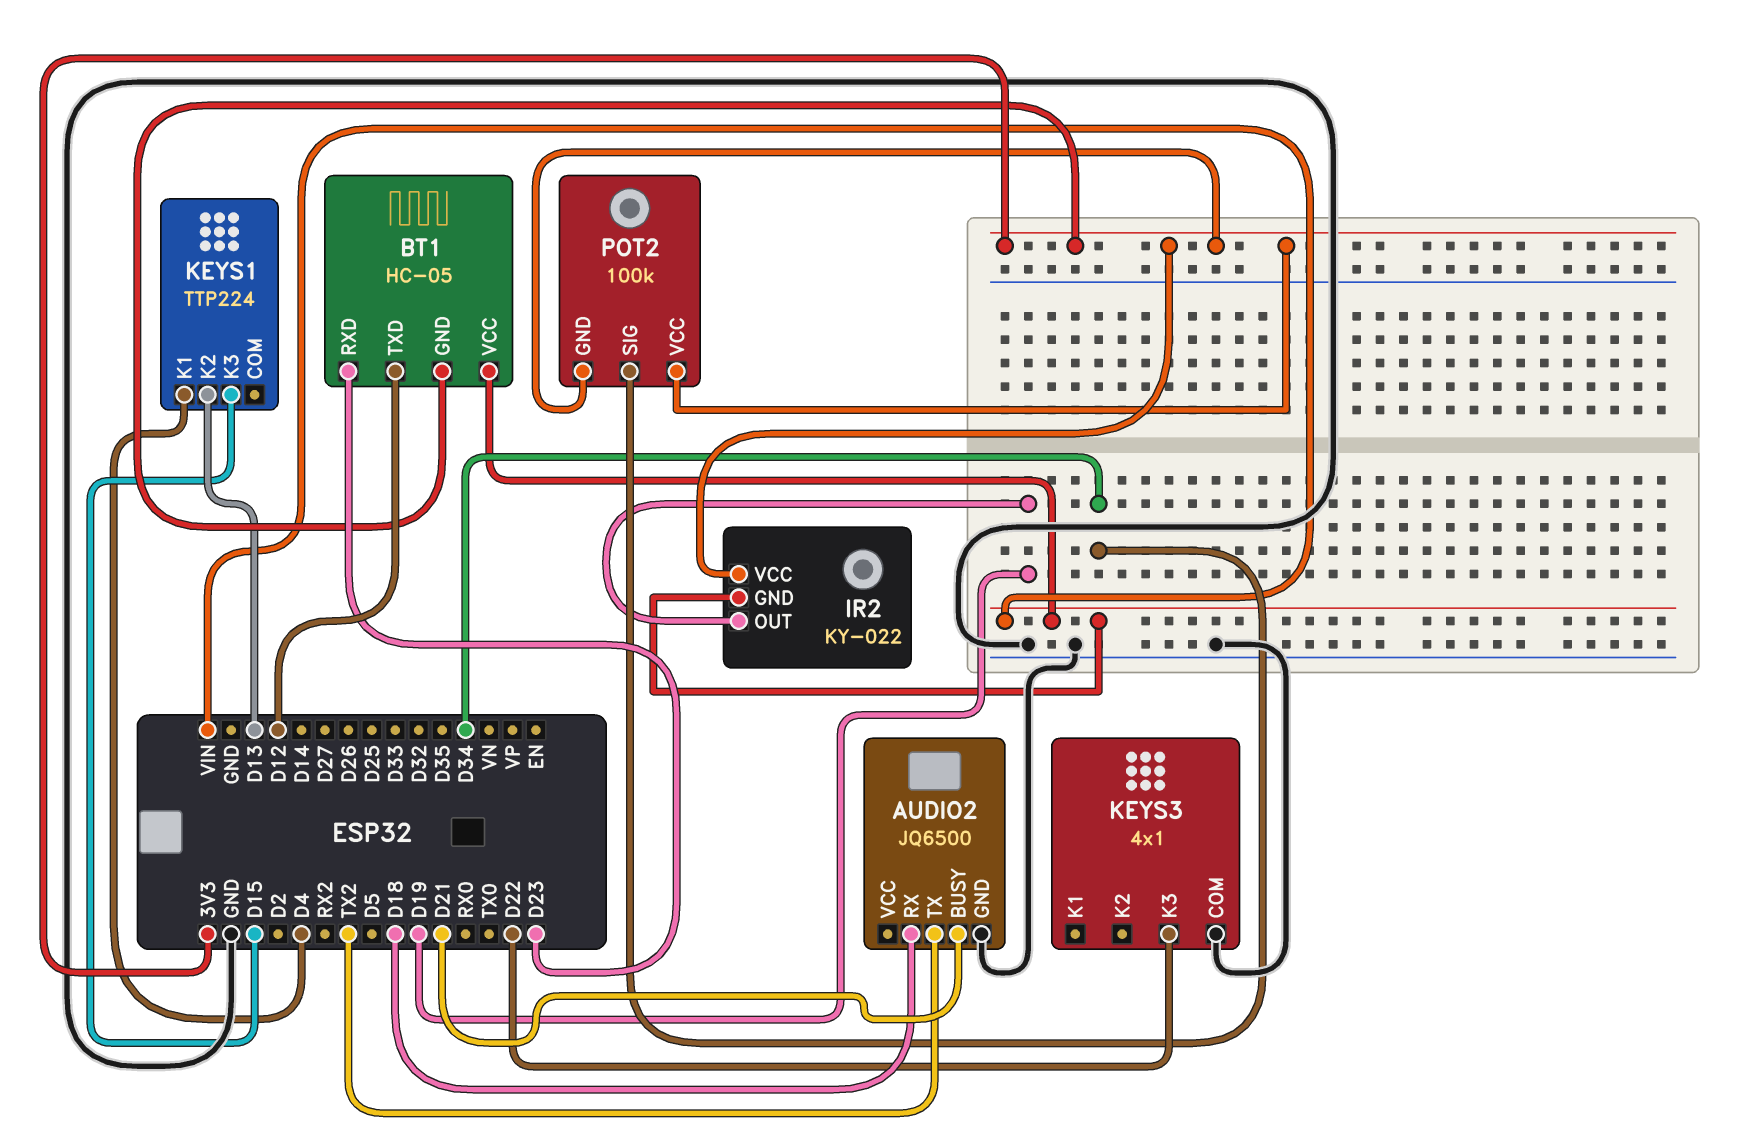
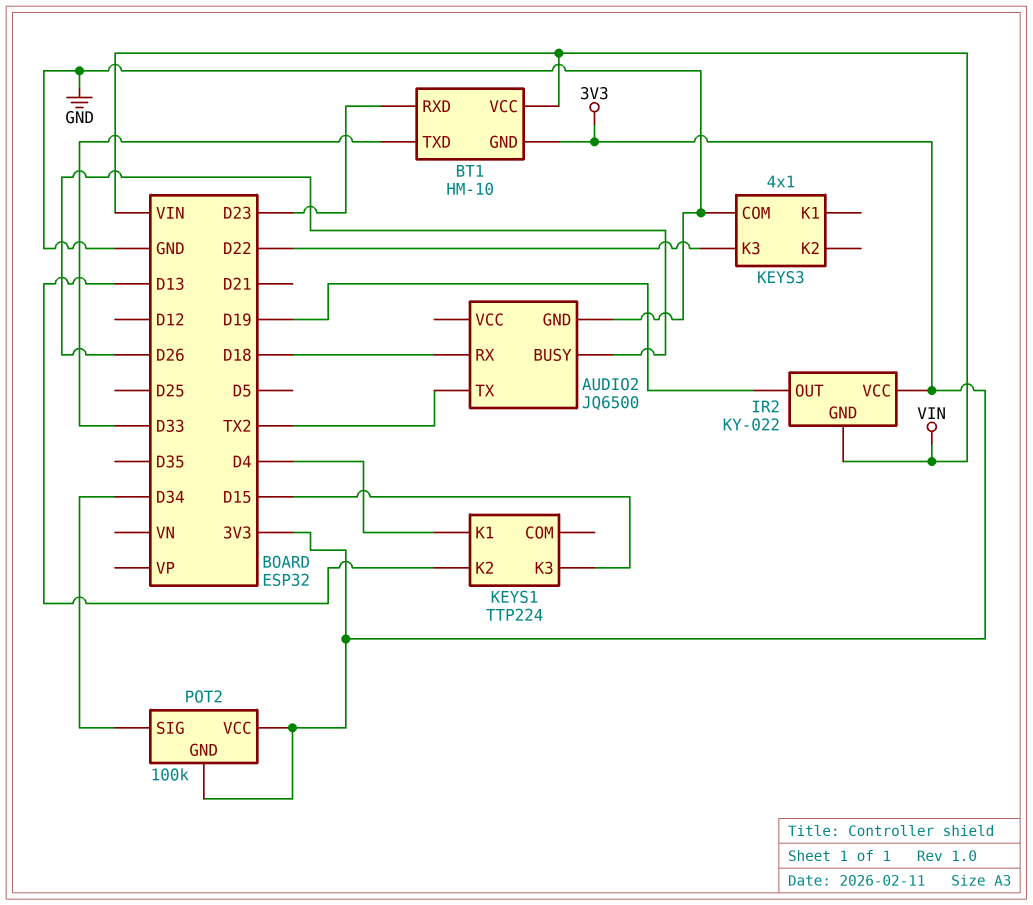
AUDIO2 pin BUSY: D21 -> D26
BT1: HC-05 -> HM-10
BT1 pin TXD: D12 -> D33

